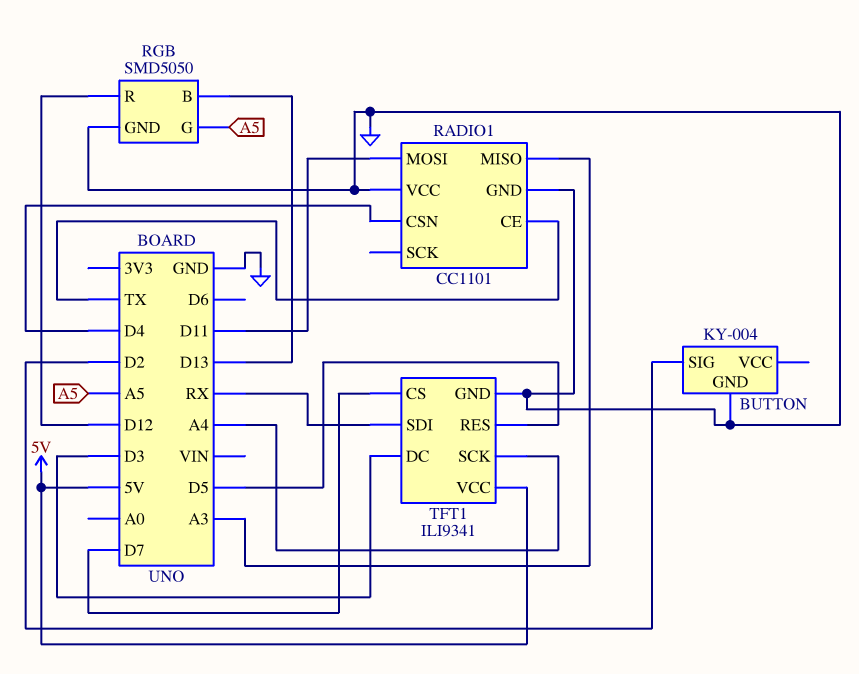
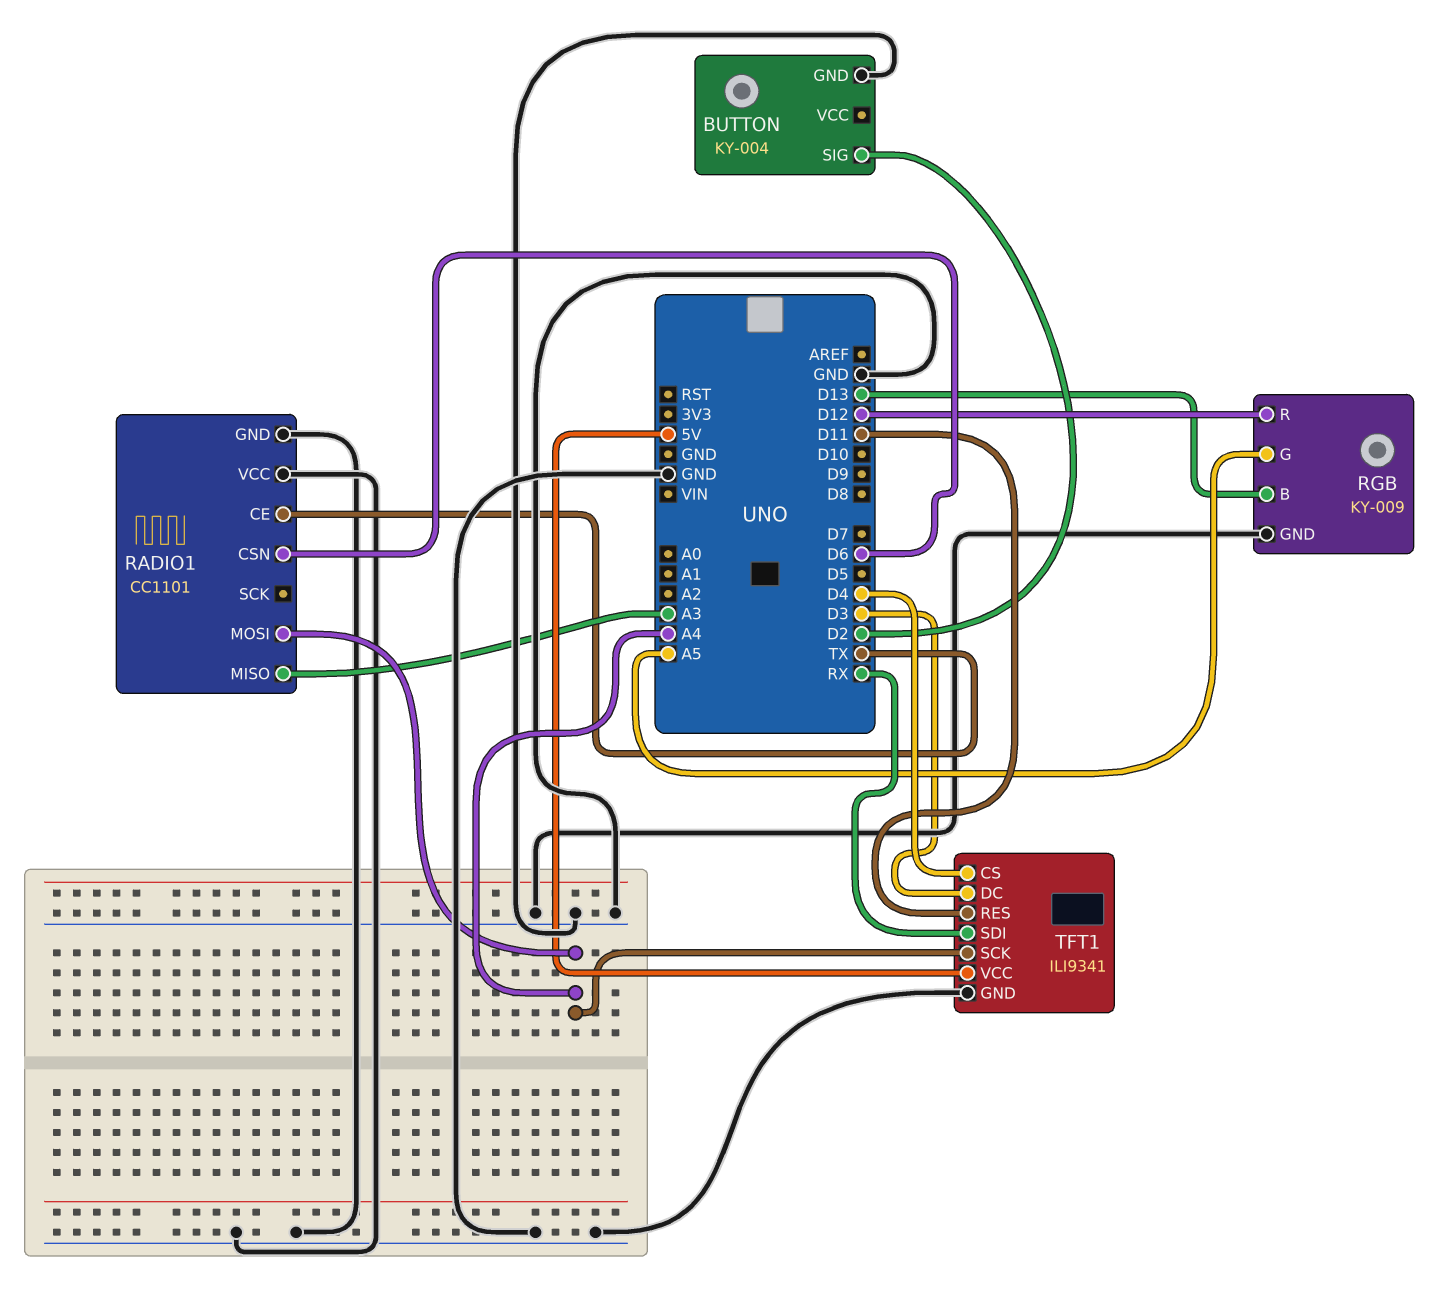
RADIO1 pin CSN: D4 -> D6
RADIO1 pin MOSI: D11 -> A4
RGB: SMD5050 -> KY-009
TFT1 pin CS: D7 -> D4
TFT1 pin RES: D5 -> D11

